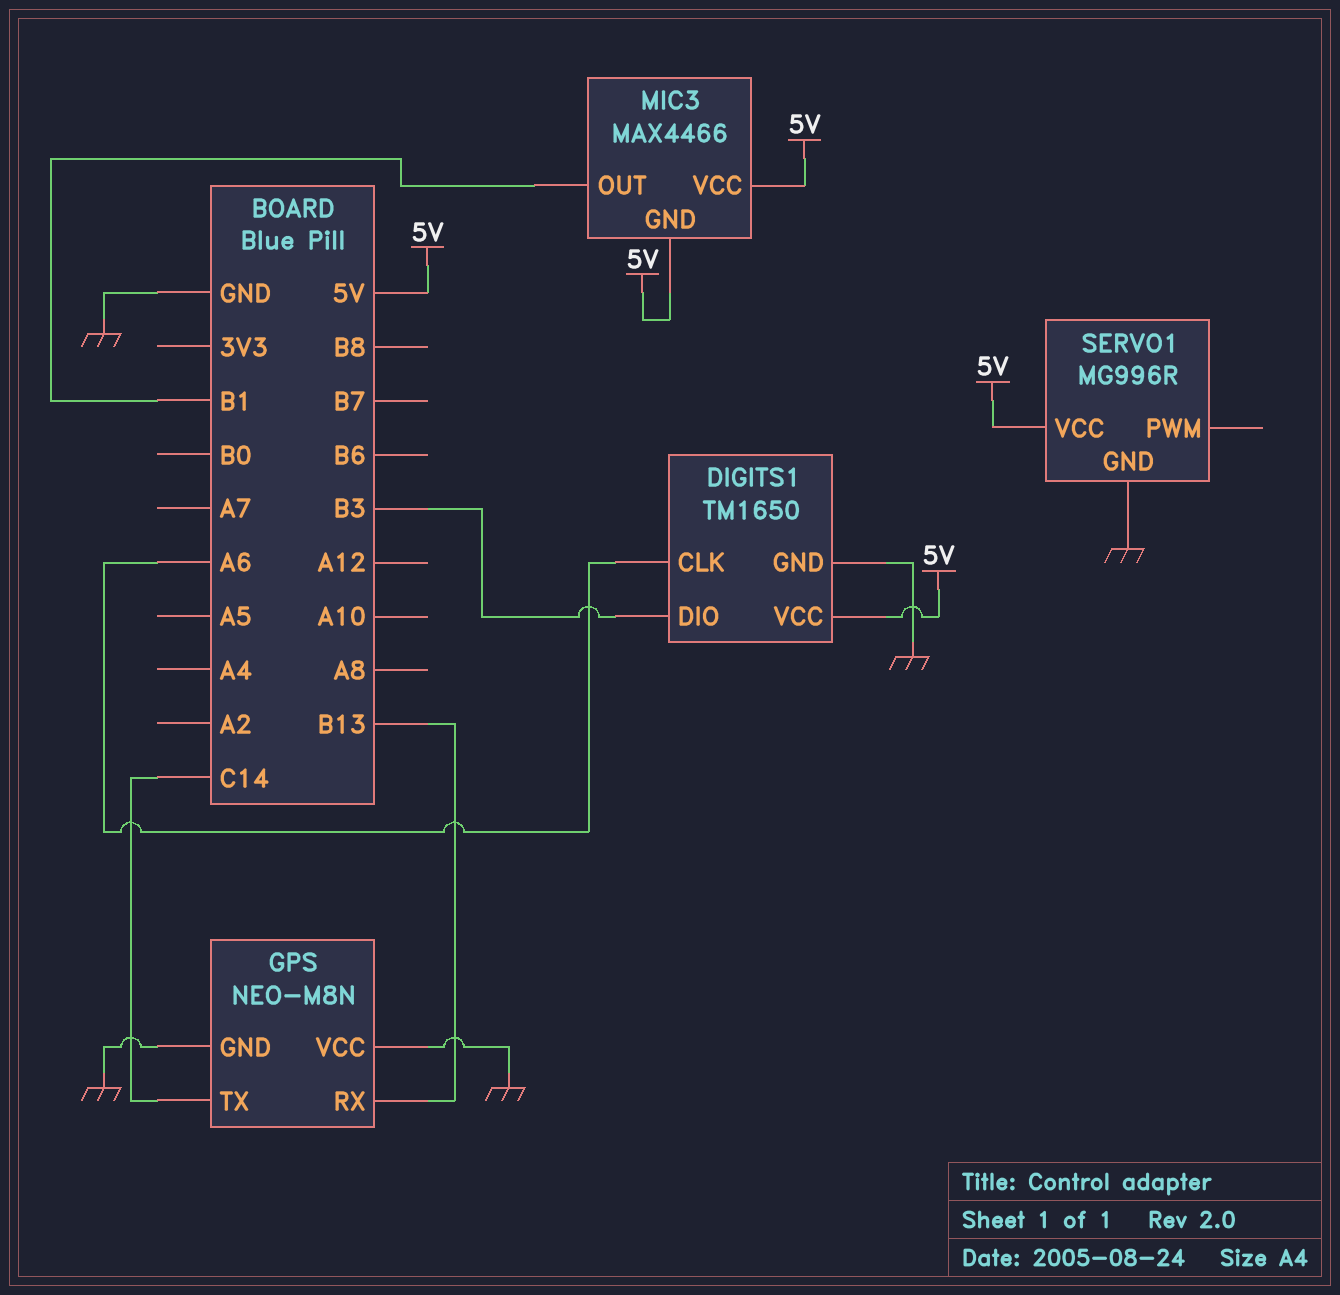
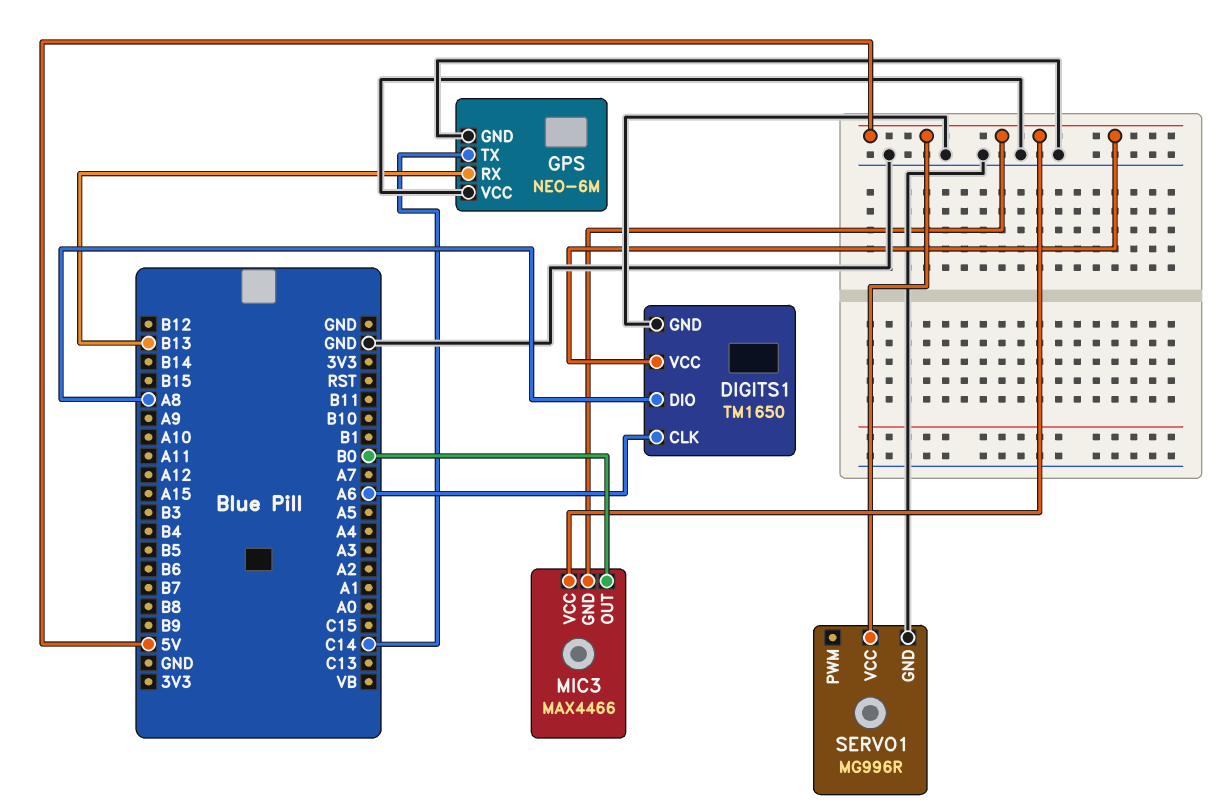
DIGITS1 pin DIO: B3 -> A8
GPS: NEO-M8N -> NEO-6M
MIC3 pin OUT: B1 -> B0

